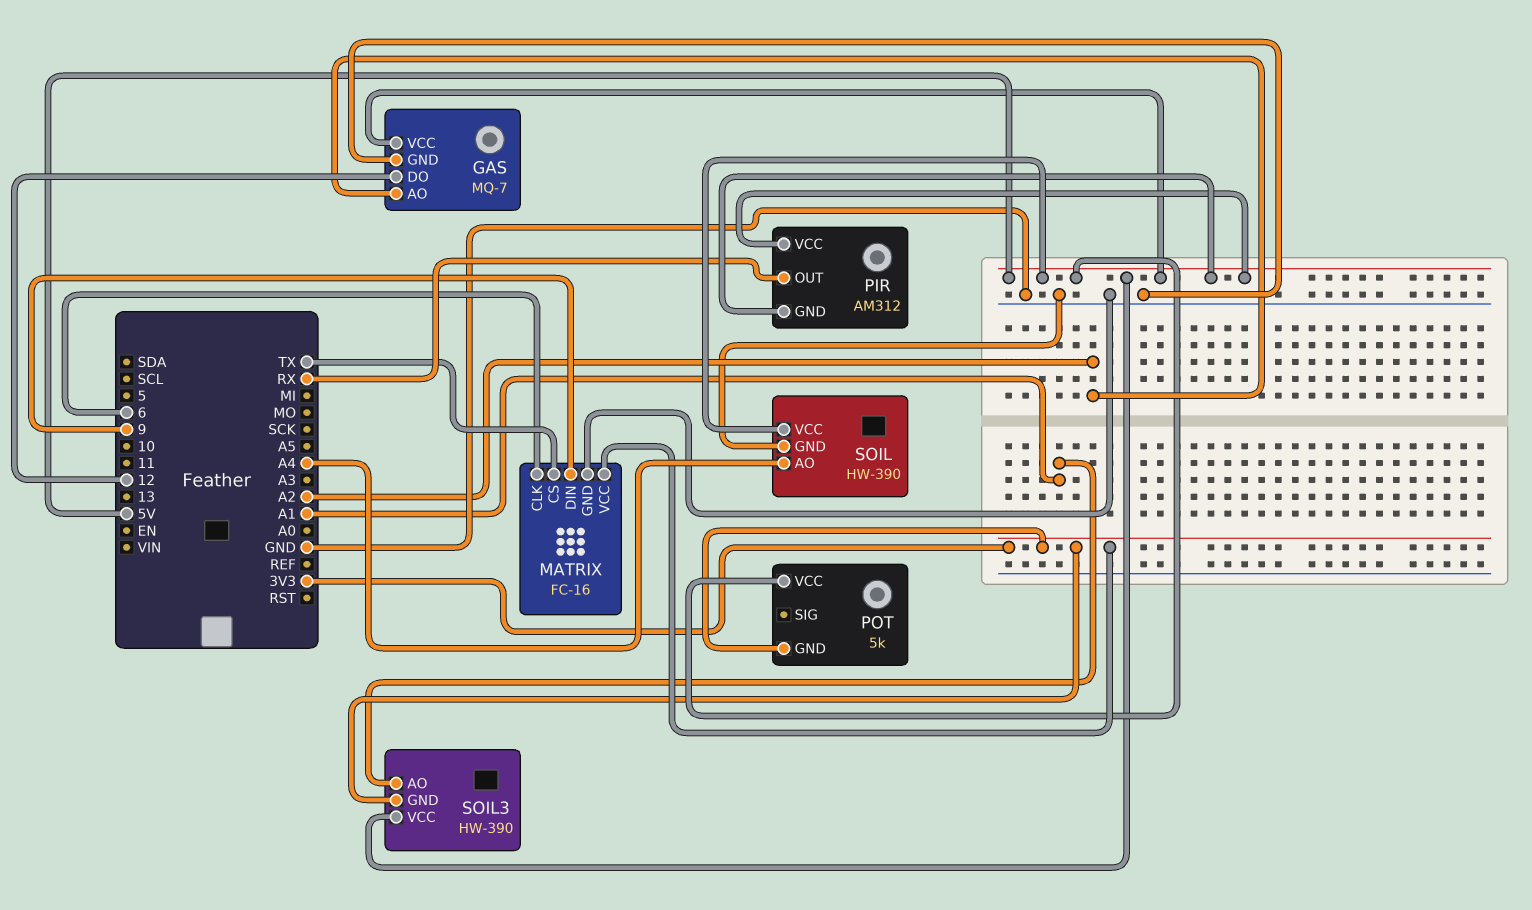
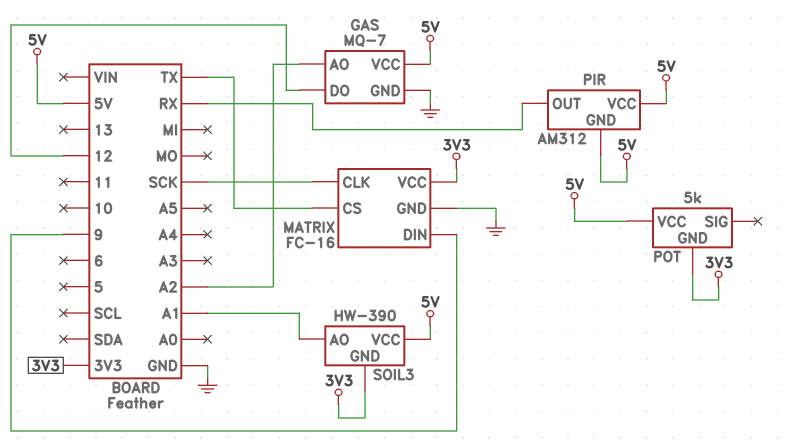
MATRIX pin CLK: 6 -> SCK
SOIL: HW-390 -> none
SOIL pin AO: A4 -> none
SOIL pin GND: GND -> none
SOIL pin VCC: 5V -> none

